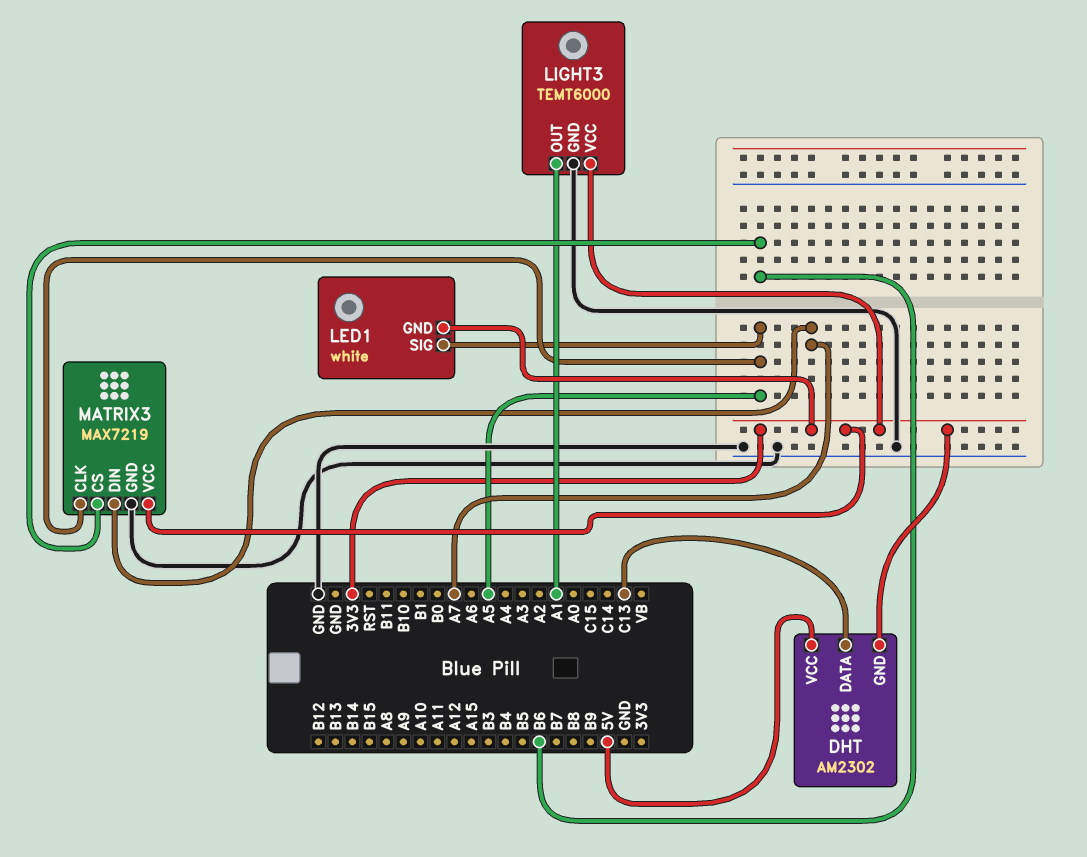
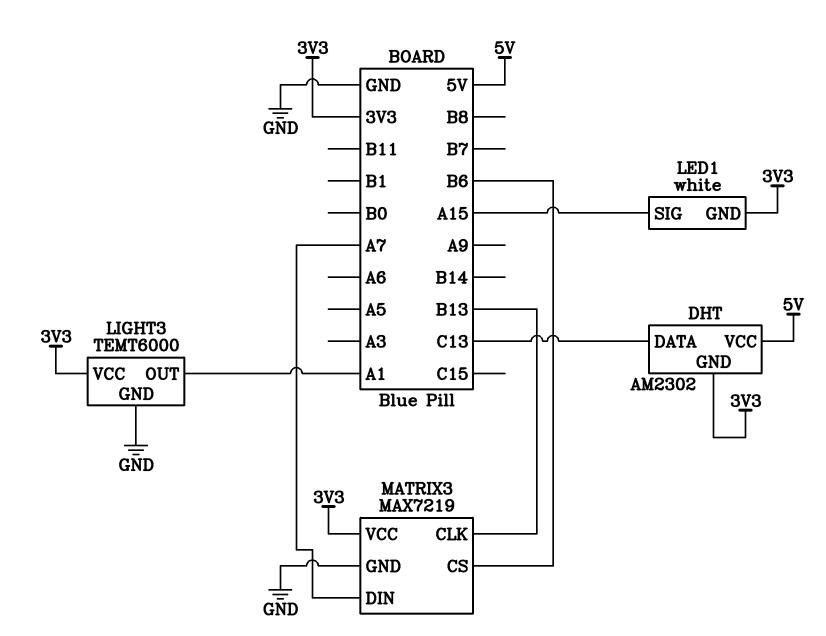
LED1 pin SIG: A5 -> A15
MATRIX3 pin CLK: A5 -> B13

